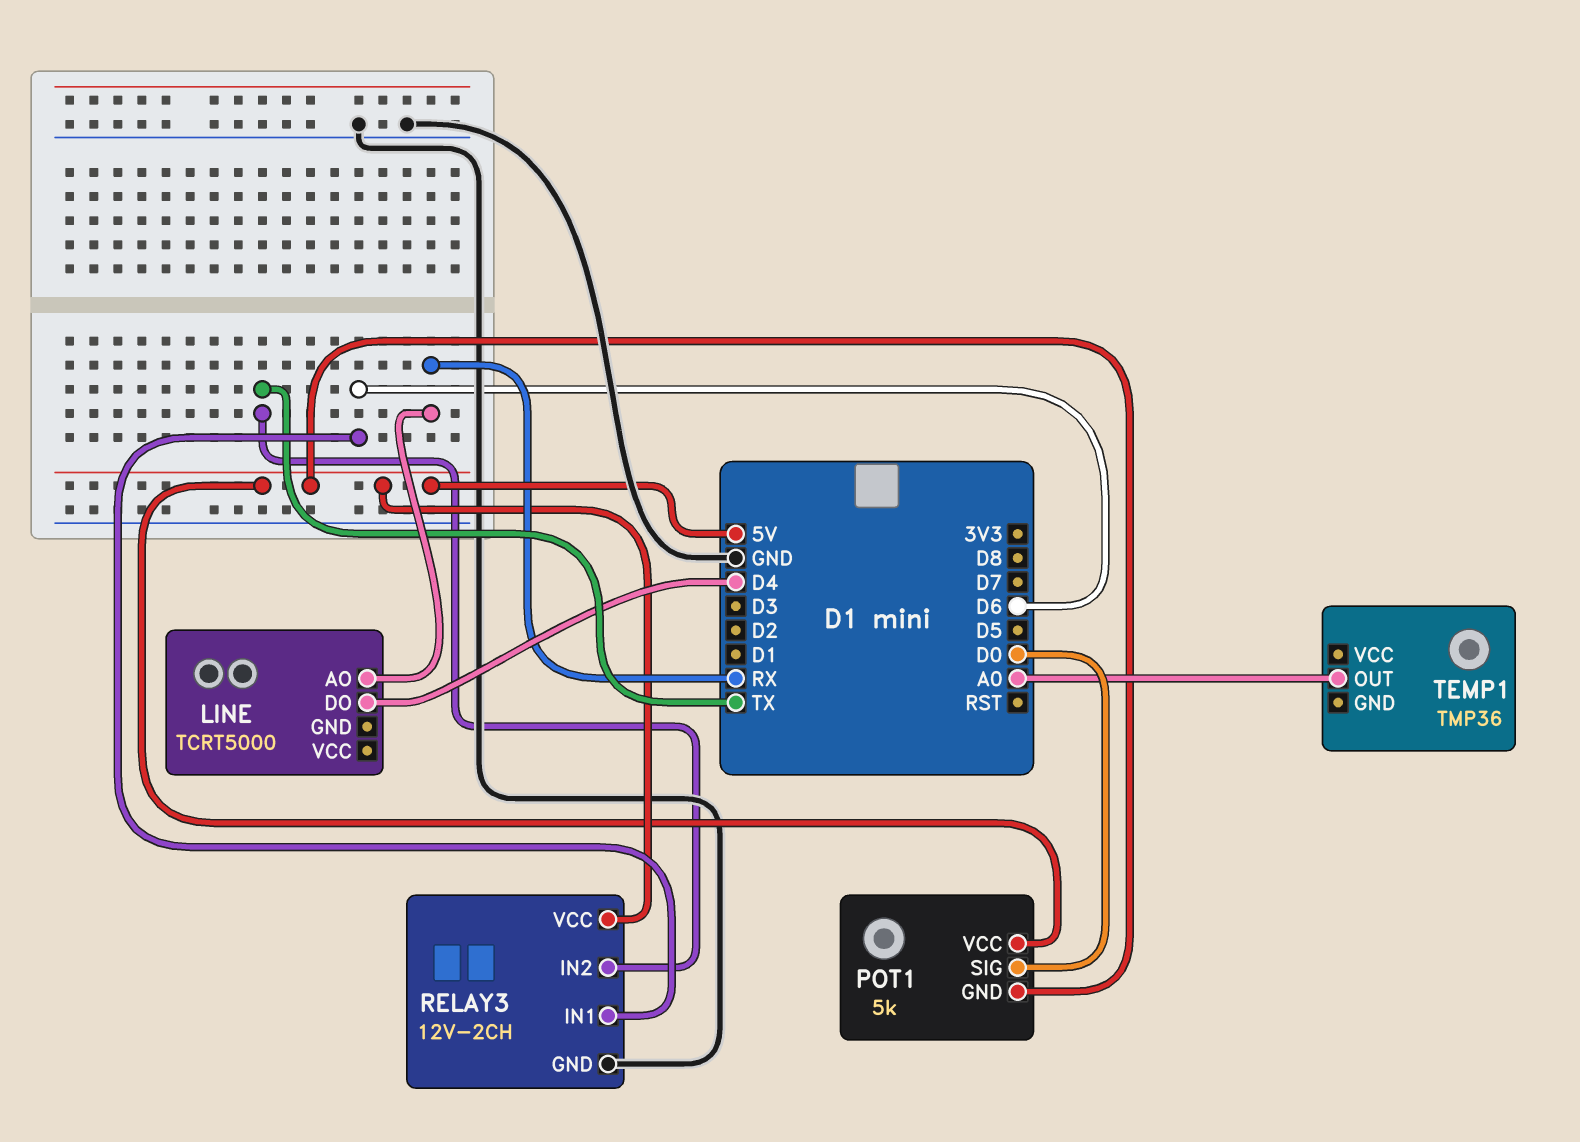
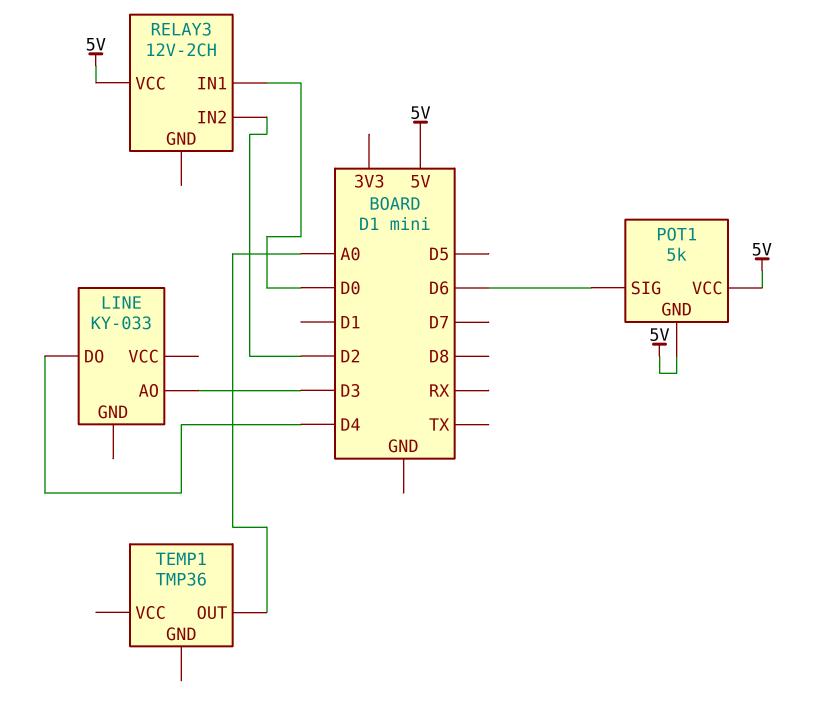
LINE: TCRT5000 -> KY-033
LINE pin AO: RX -> D3
POT1 pin SIG: D0 -> D6
RELAY3 pin GND: GND -> none
RELAY3 pin IN1: D6 -> D0
RELAY3 pin IN2: TX -> D2

